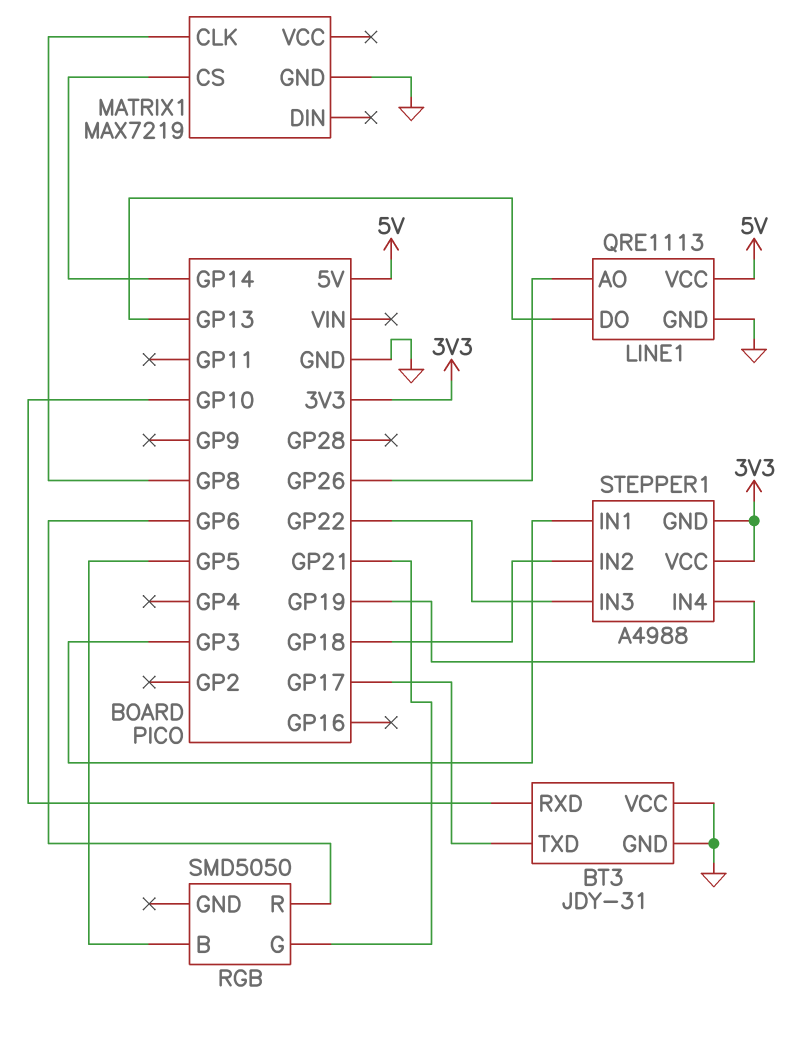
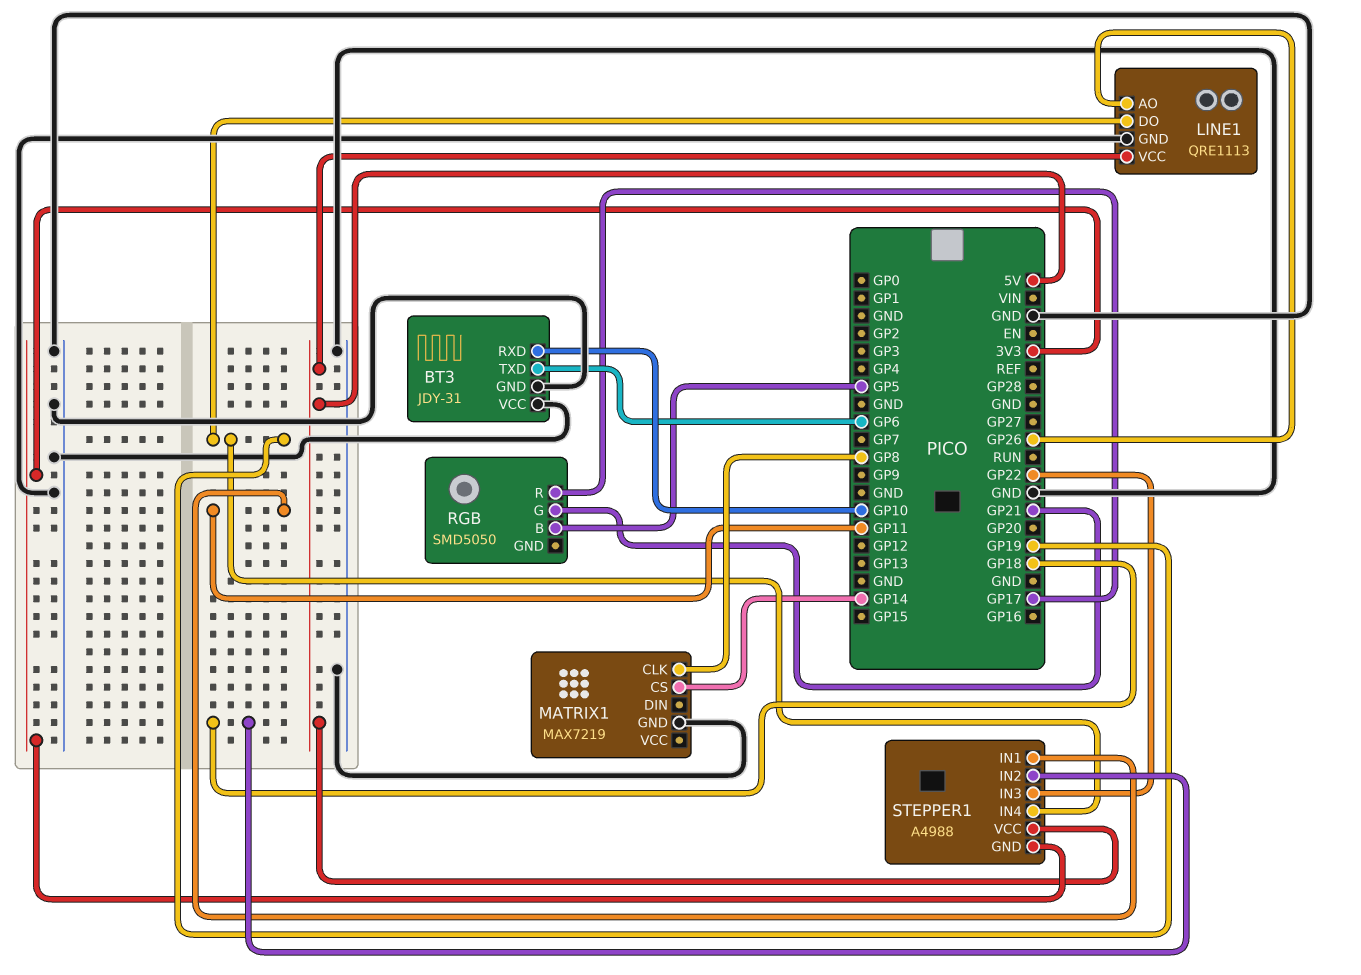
BT3 pin TXD: GP17 -> GP6
LINE1 pin DO: GP13 -> GP19
RGB pin R: GP6 -> GP17
STEPPER1 pin IN1: GP3 -> GP11
STEPPER1 pin VCC: 3V3 -> 5V

